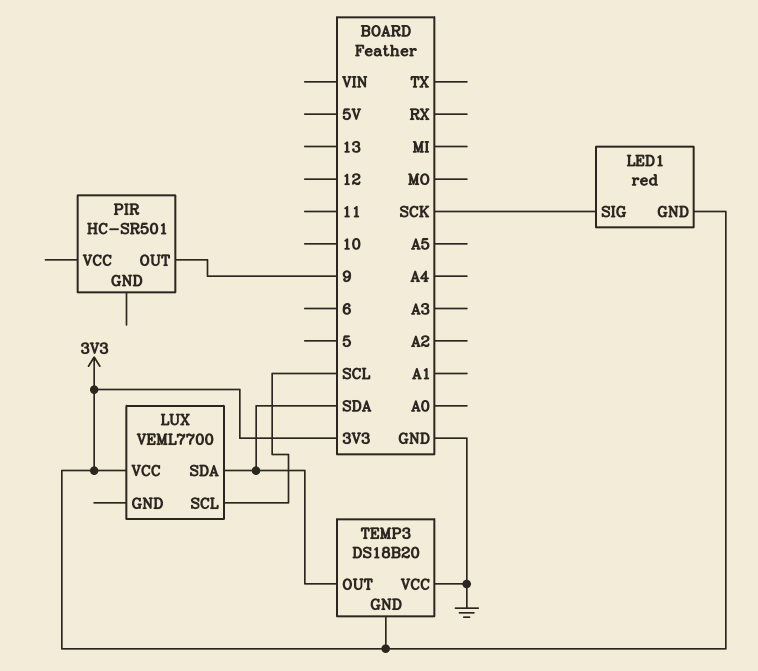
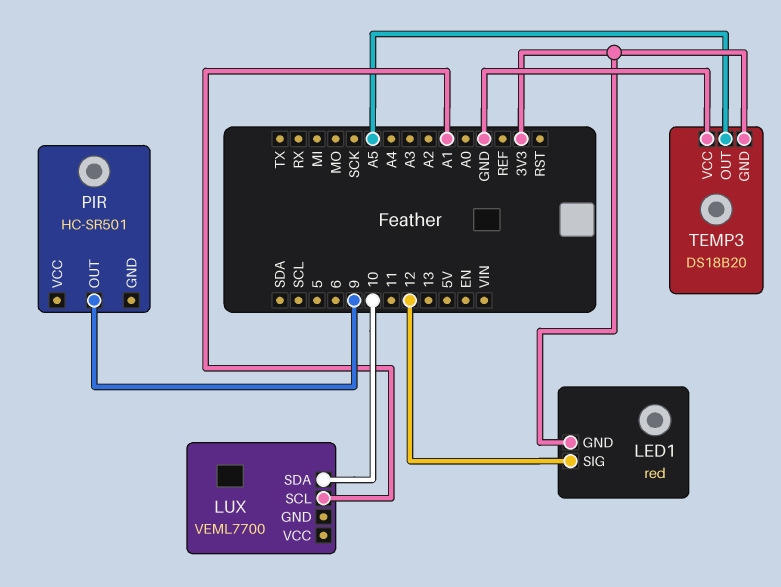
LED1 pin SIG: SCK -> 12
LUX pin SCL: SCL -> A1
LUX pin SDA: SDA -> 10
LUX pin VCC: 3V3 -> none
TEMP3 pin OUT: SDA -> A5

